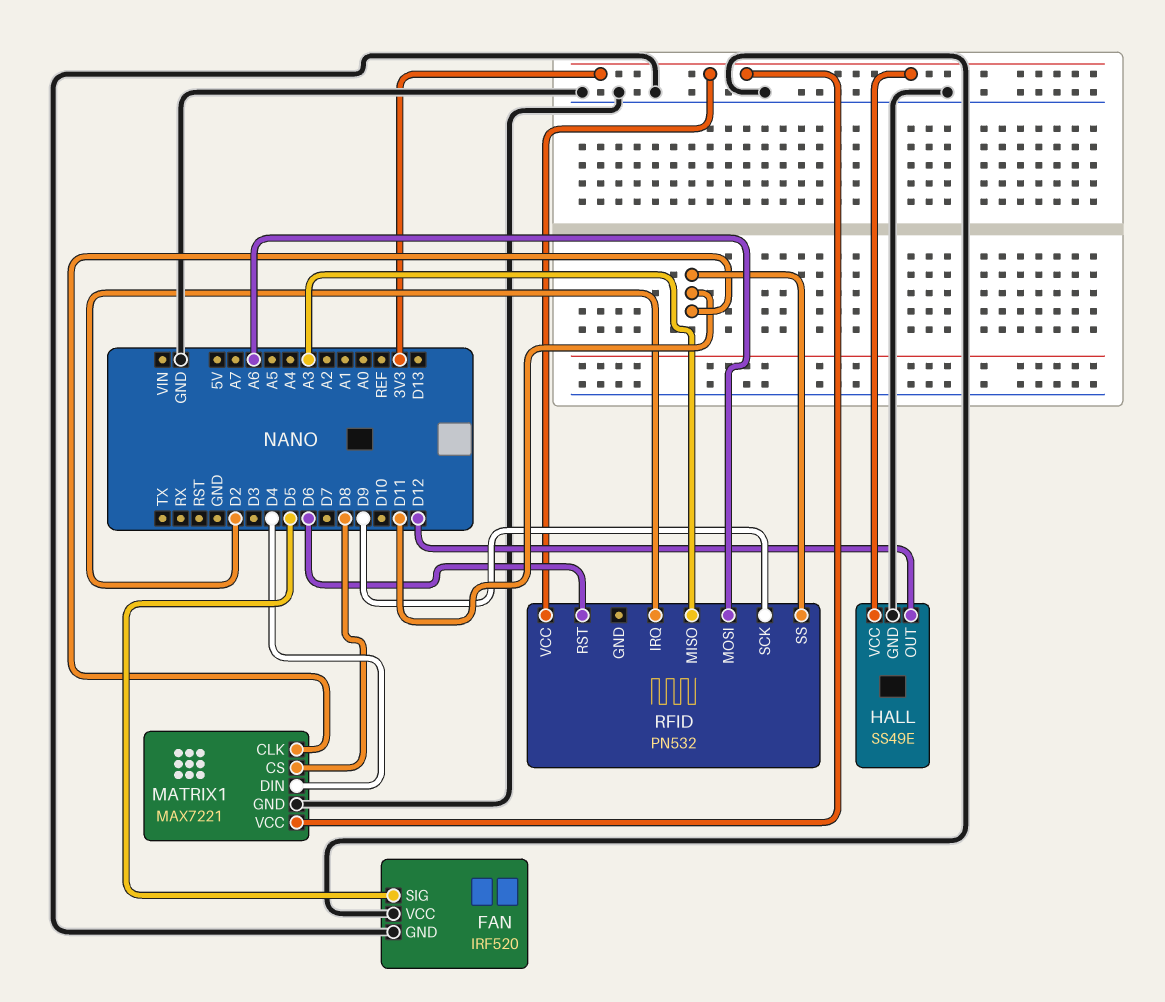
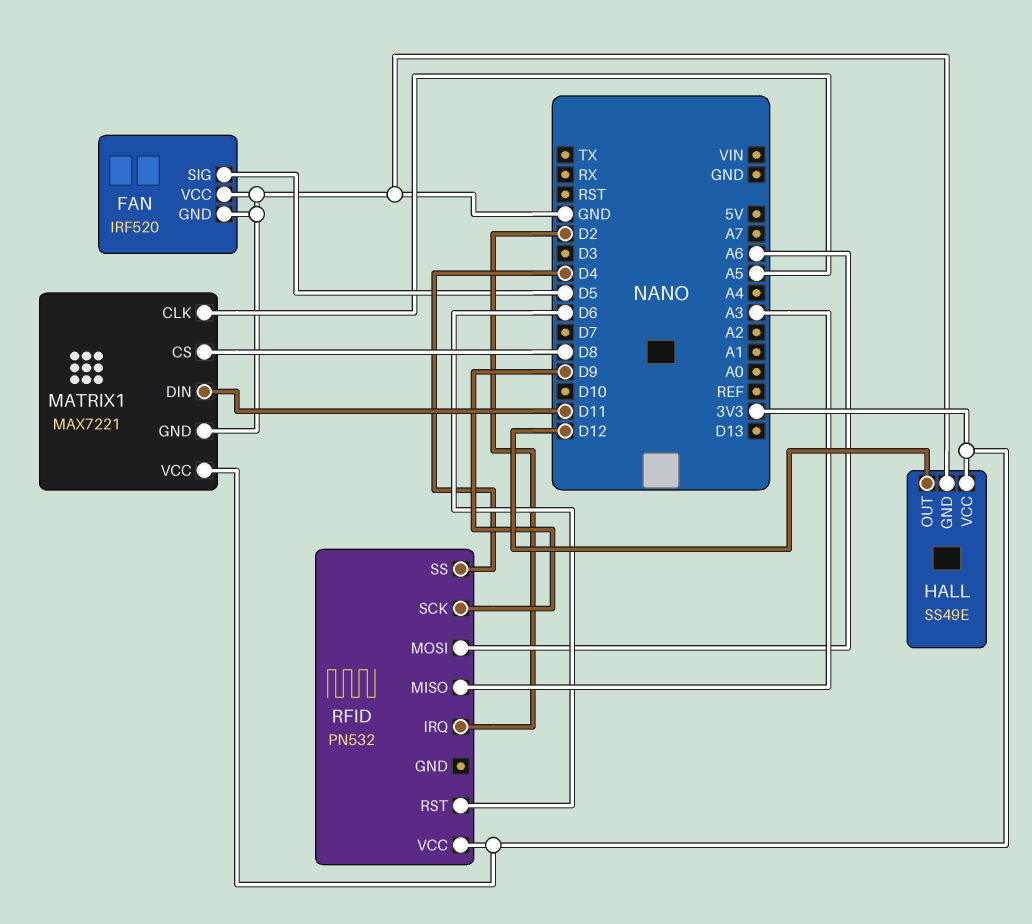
MATRIX1 pin CLK: D11 -> A5
MATRIX1 pin DIN: D4 -> D11
RFID pin SS: D11 -> D4

